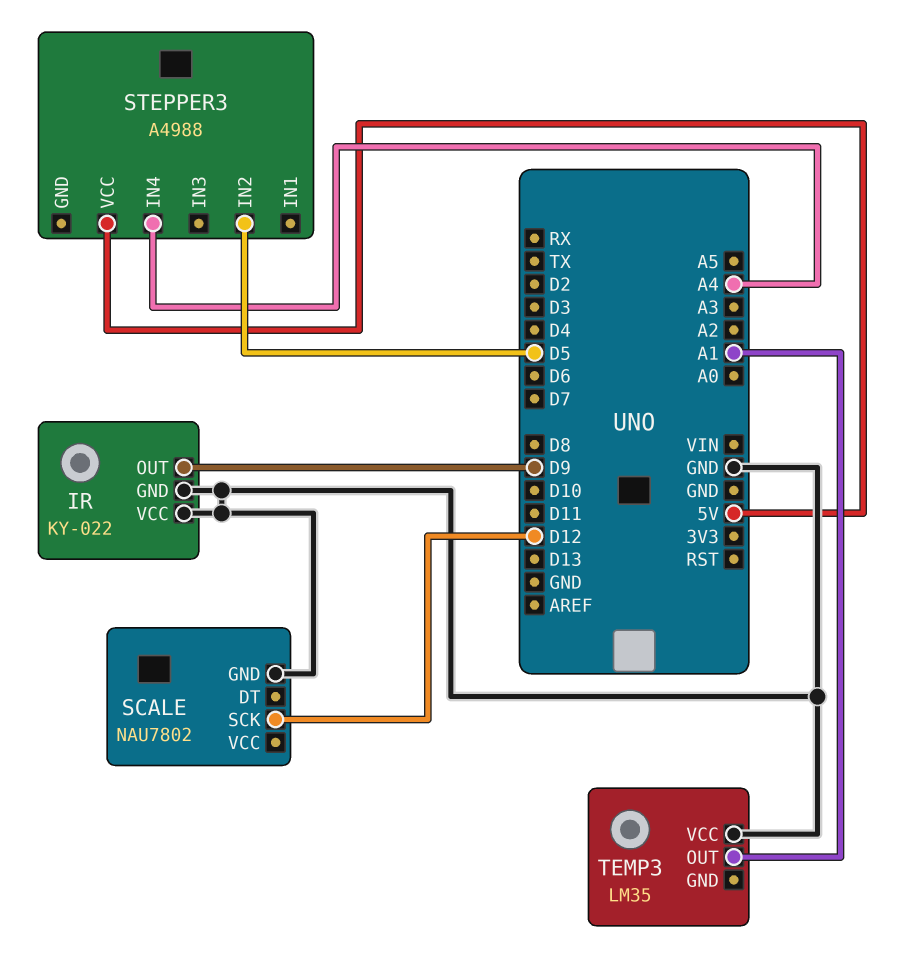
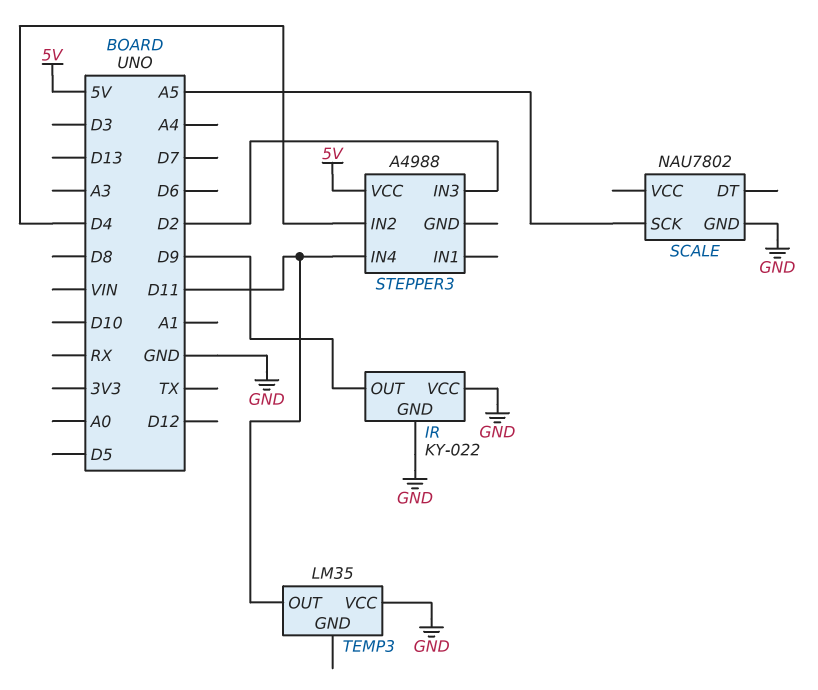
SCALE pin SCK: D12 -> A5
STEPPER3 pin IN2: D5 -> D4
STEPPER3 pin IN3: none -> D2
STEPPER3 pin IN4: A4 -> D11
TEMP3 pin OUT: A1 -> D11

